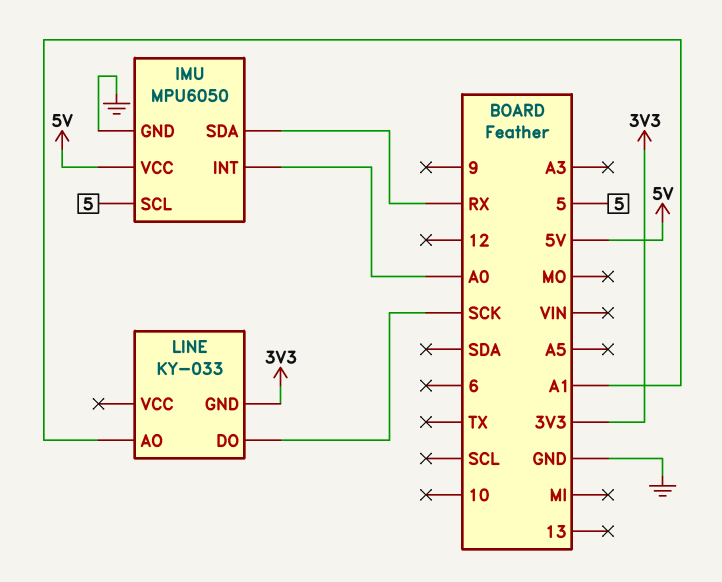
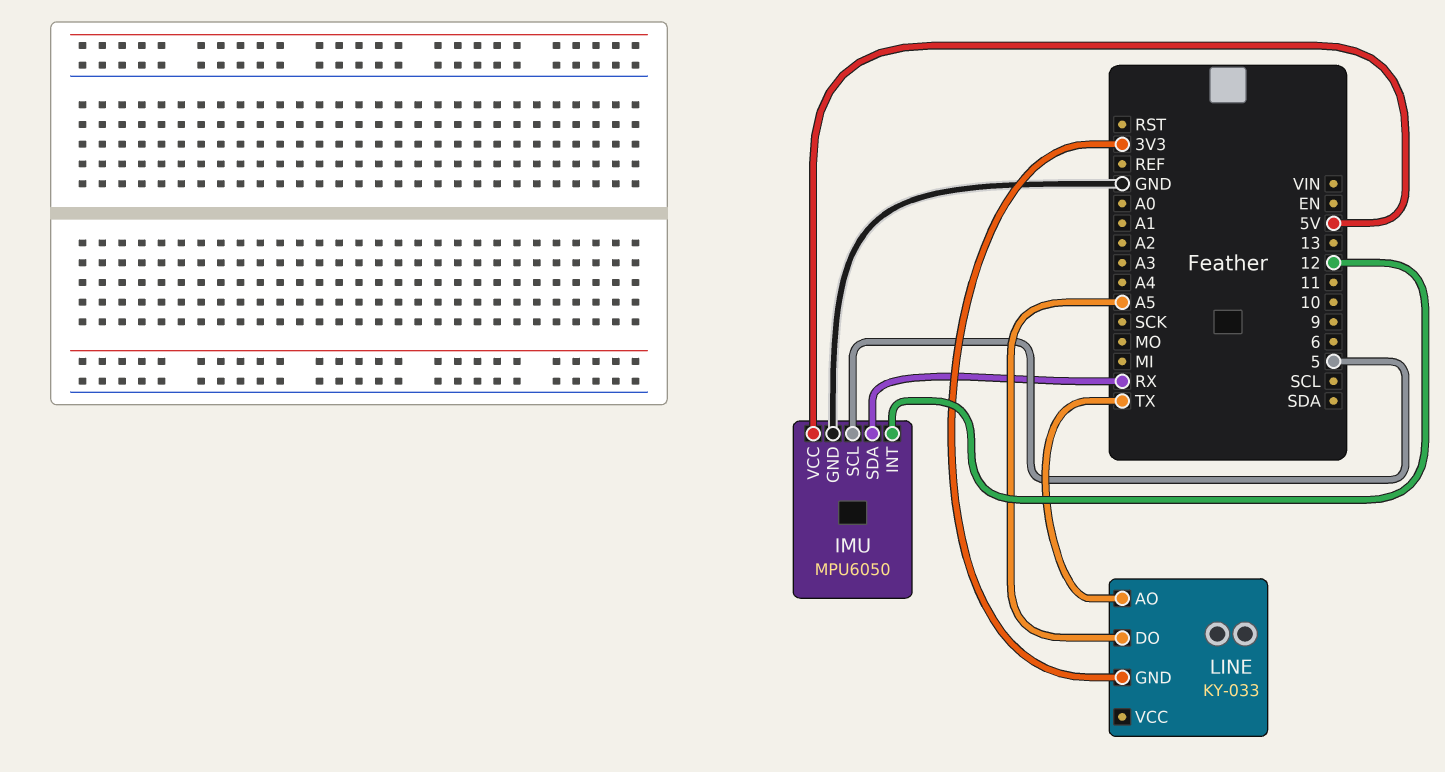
IMU pin INT: A0 -> 12
LINE pin AO: A1 -> TX
LINE pin DO: SCK -> A5

